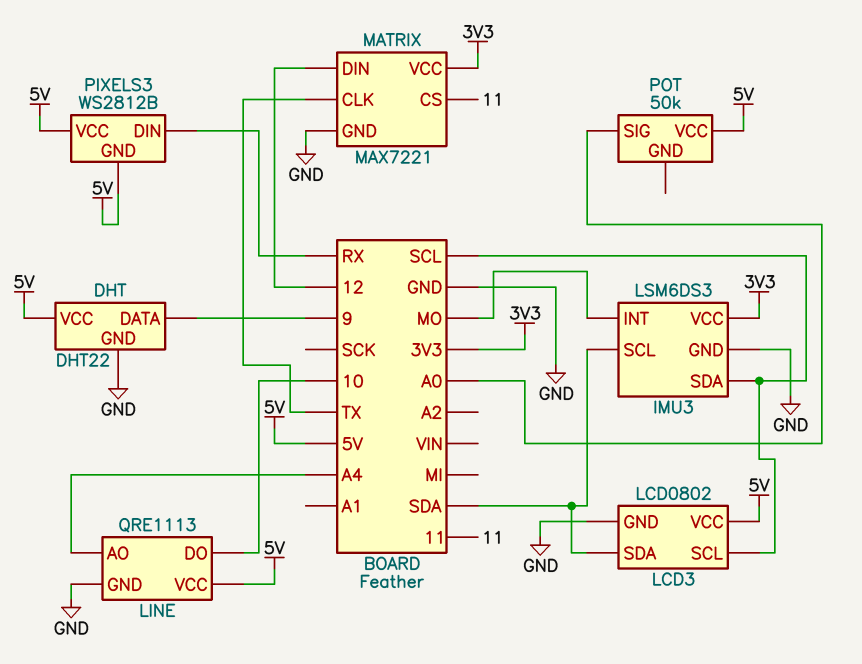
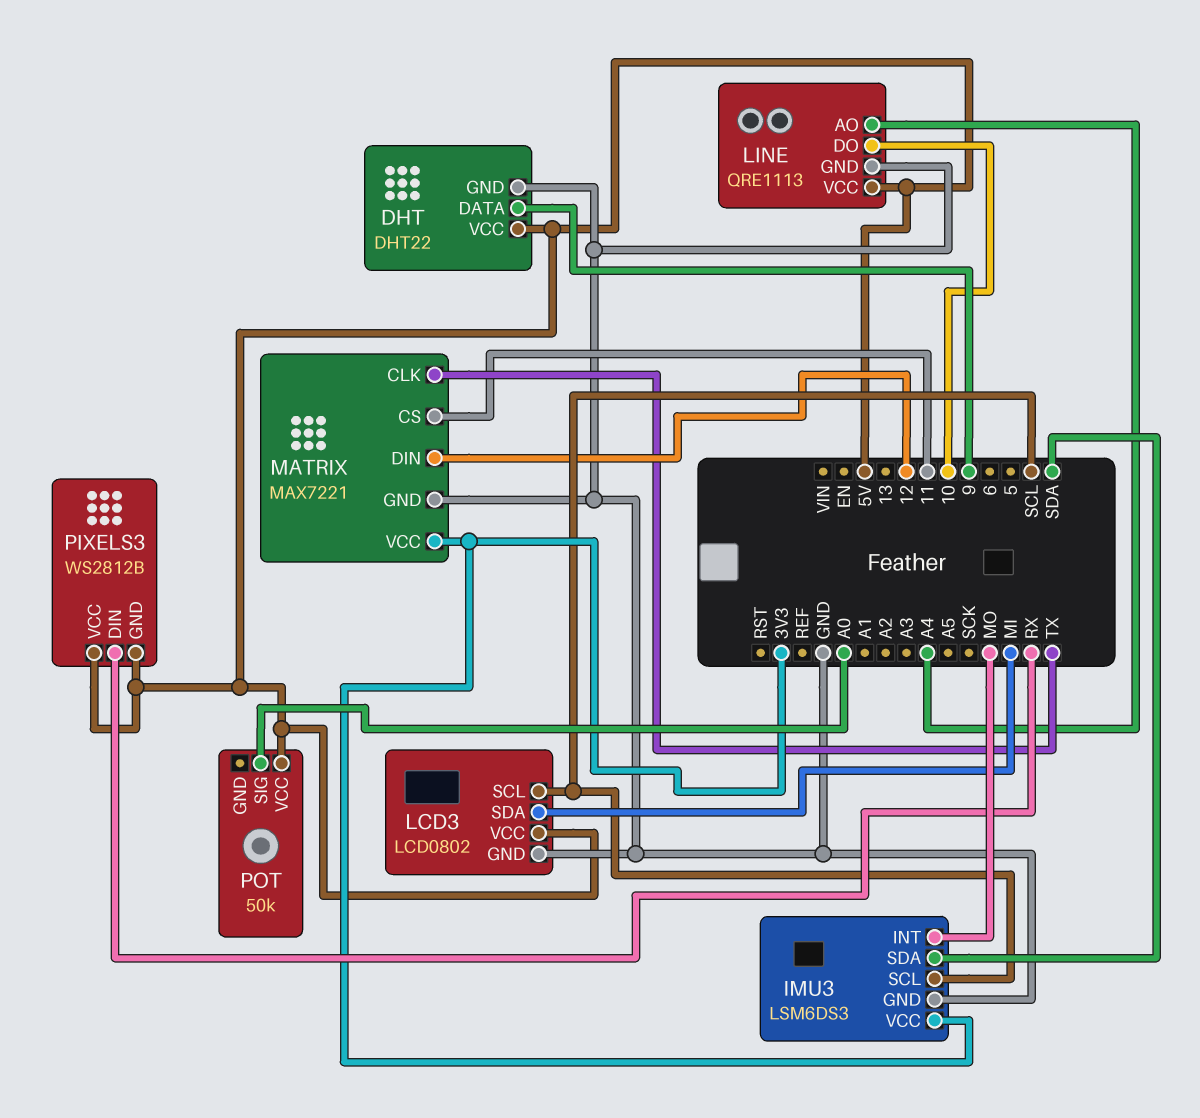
IMU3 pin SCL: SDA -> SCL
IMU3 pin SDA: SCL -> SDA
LCD3 pin SDA: SDA -> MI

